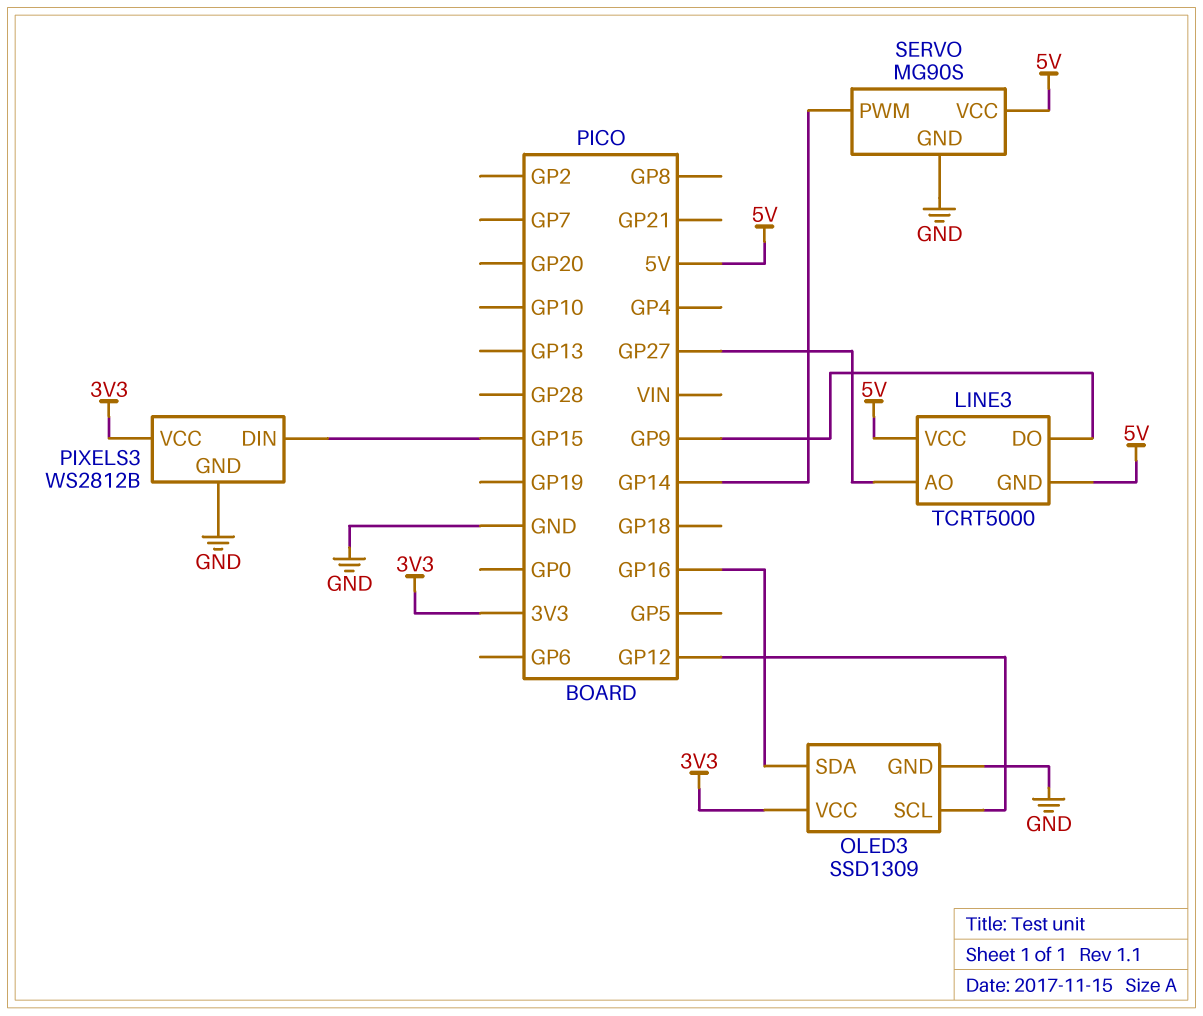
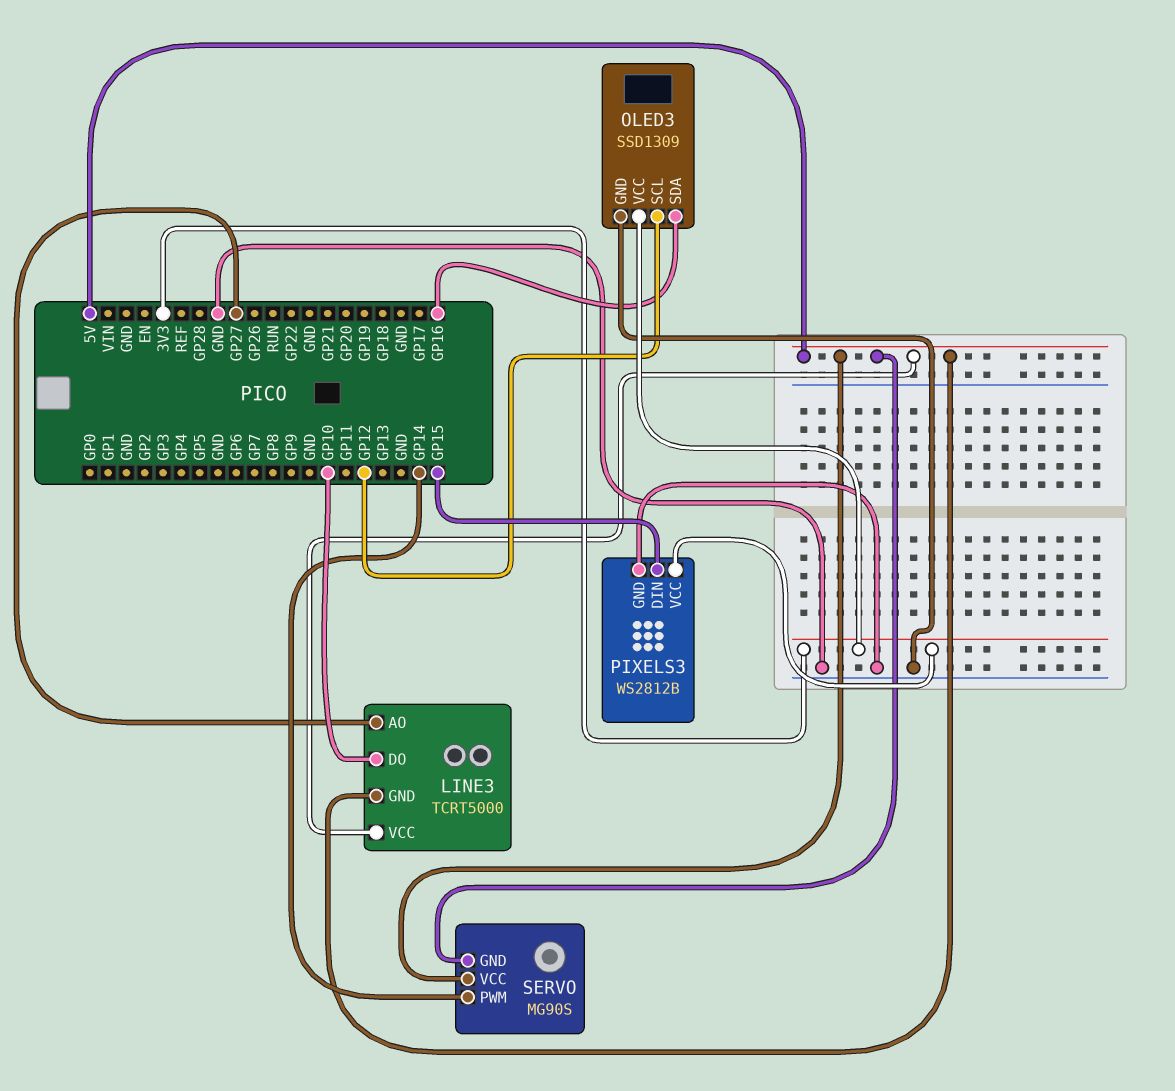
LINE3 pin DO: GP9 -> GP10
SERVO pin GND: GND -> 5V

